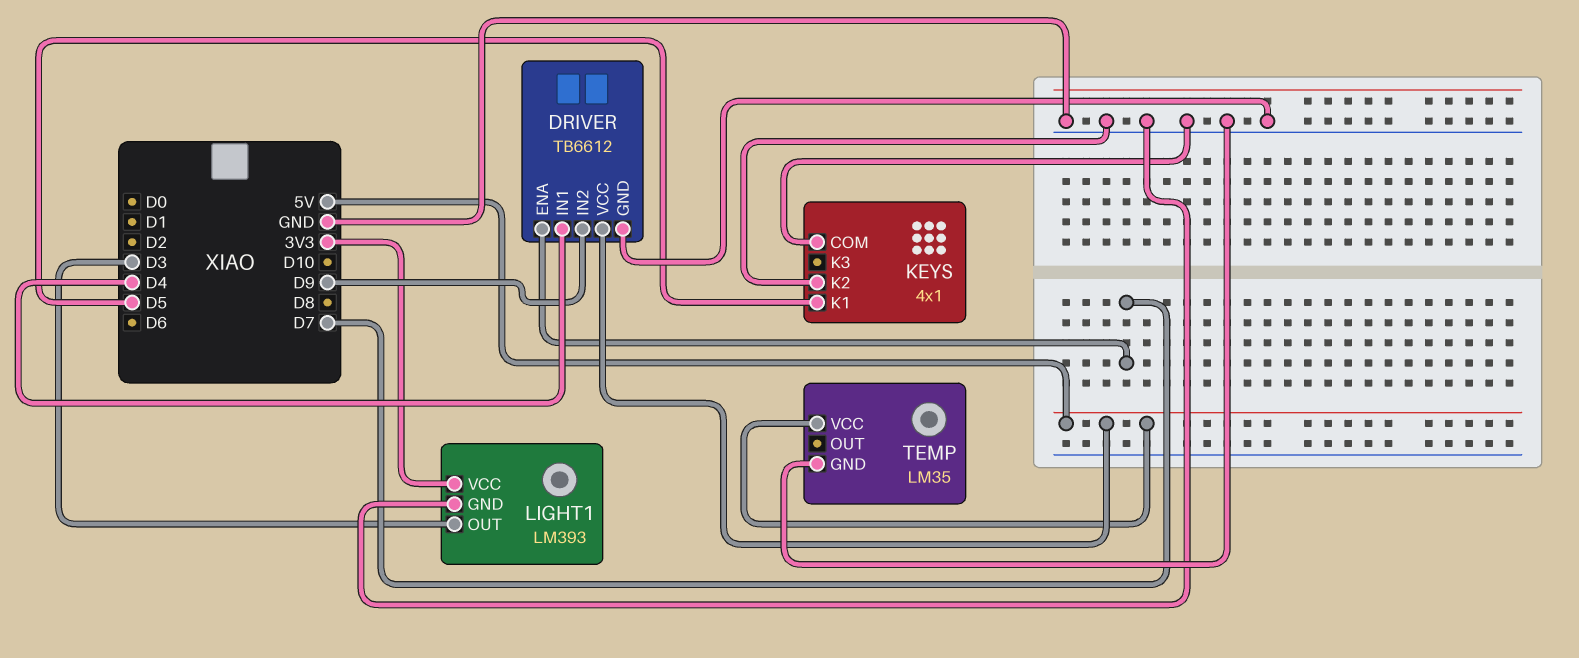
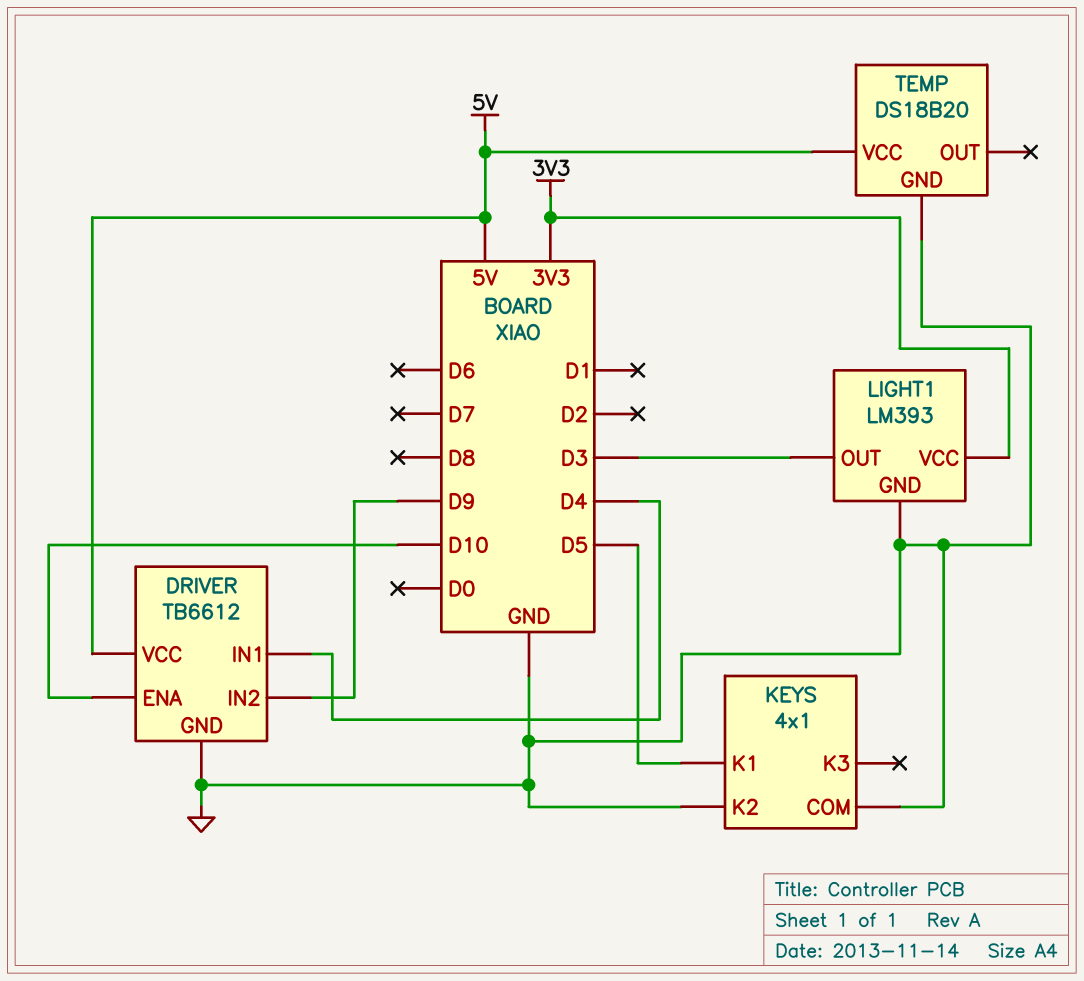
DRIVER pin ENA: D7 -> D10
TEMP: LM35 -> DS18B20

